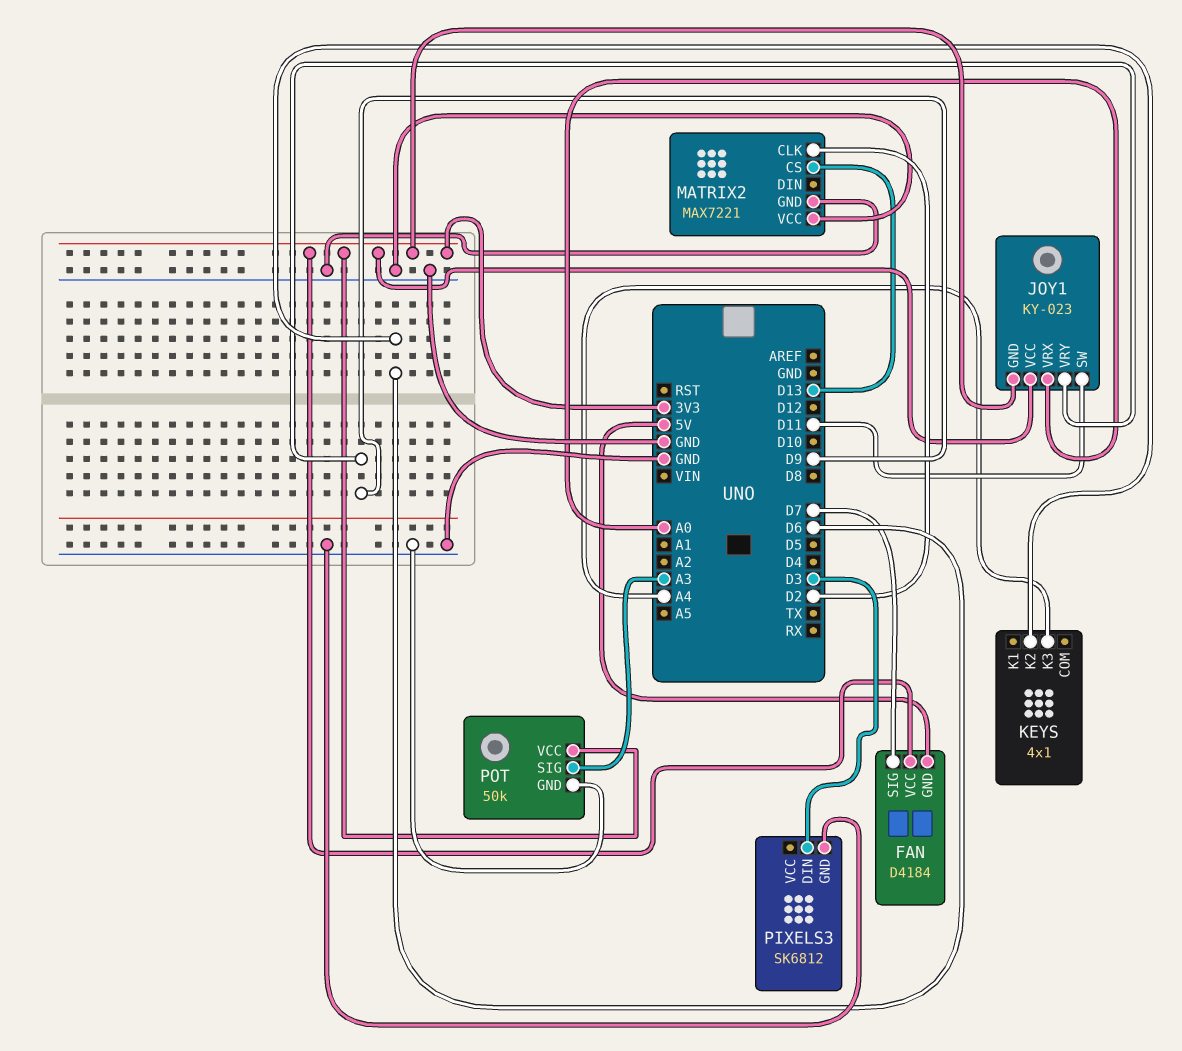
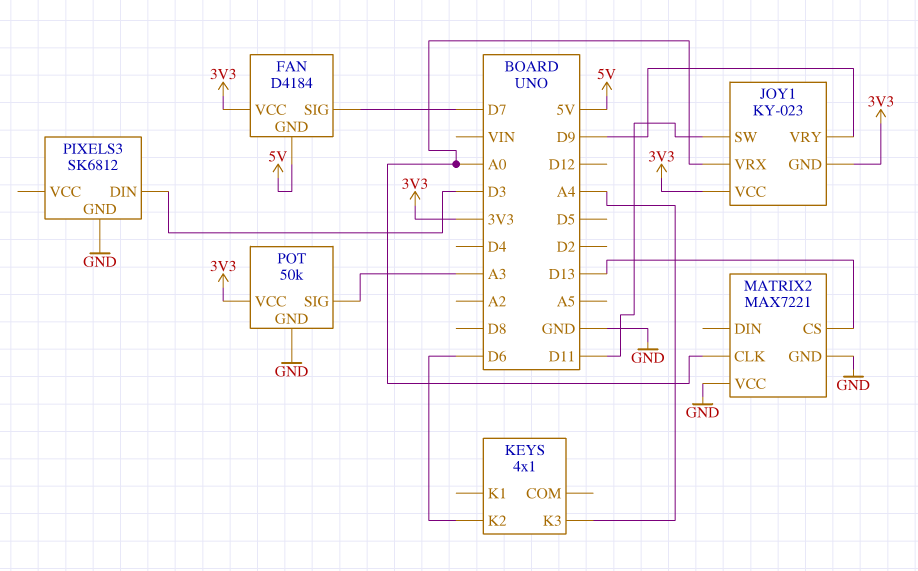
MATRIX2 pin CLK: D2 -> A0

